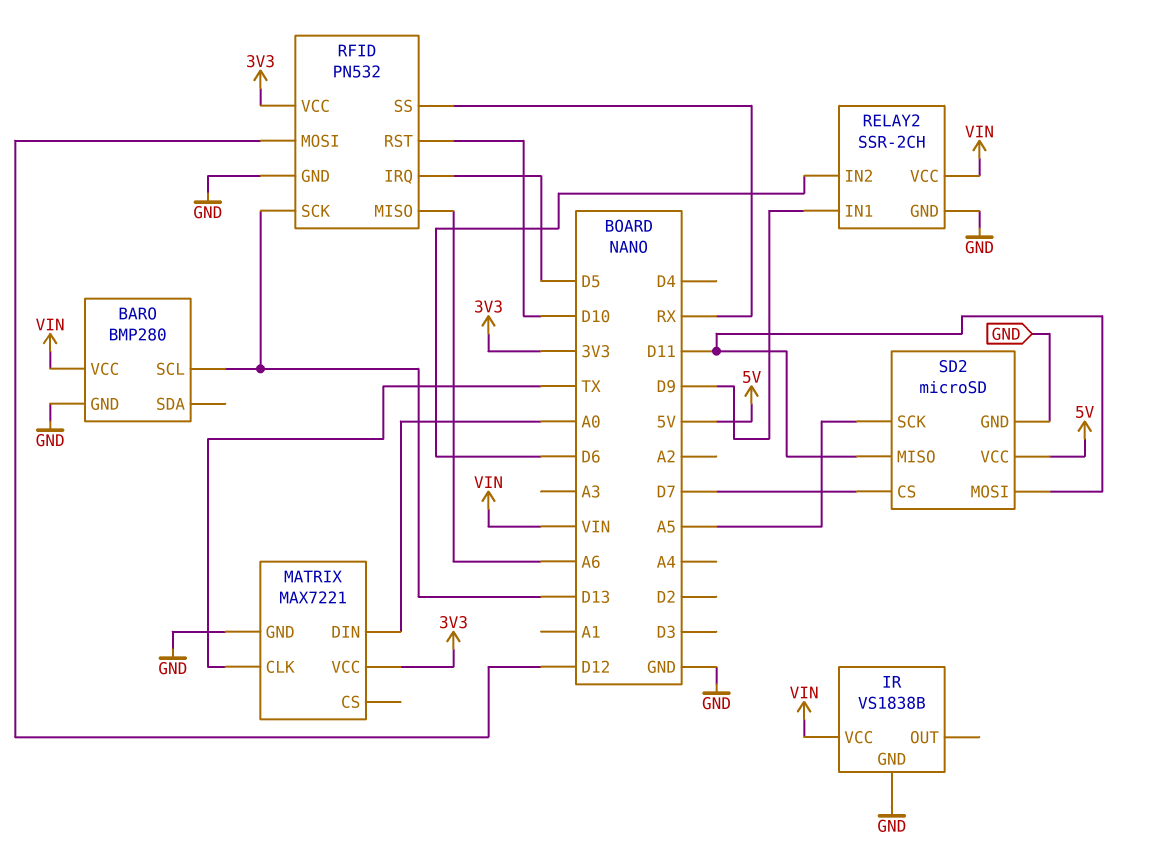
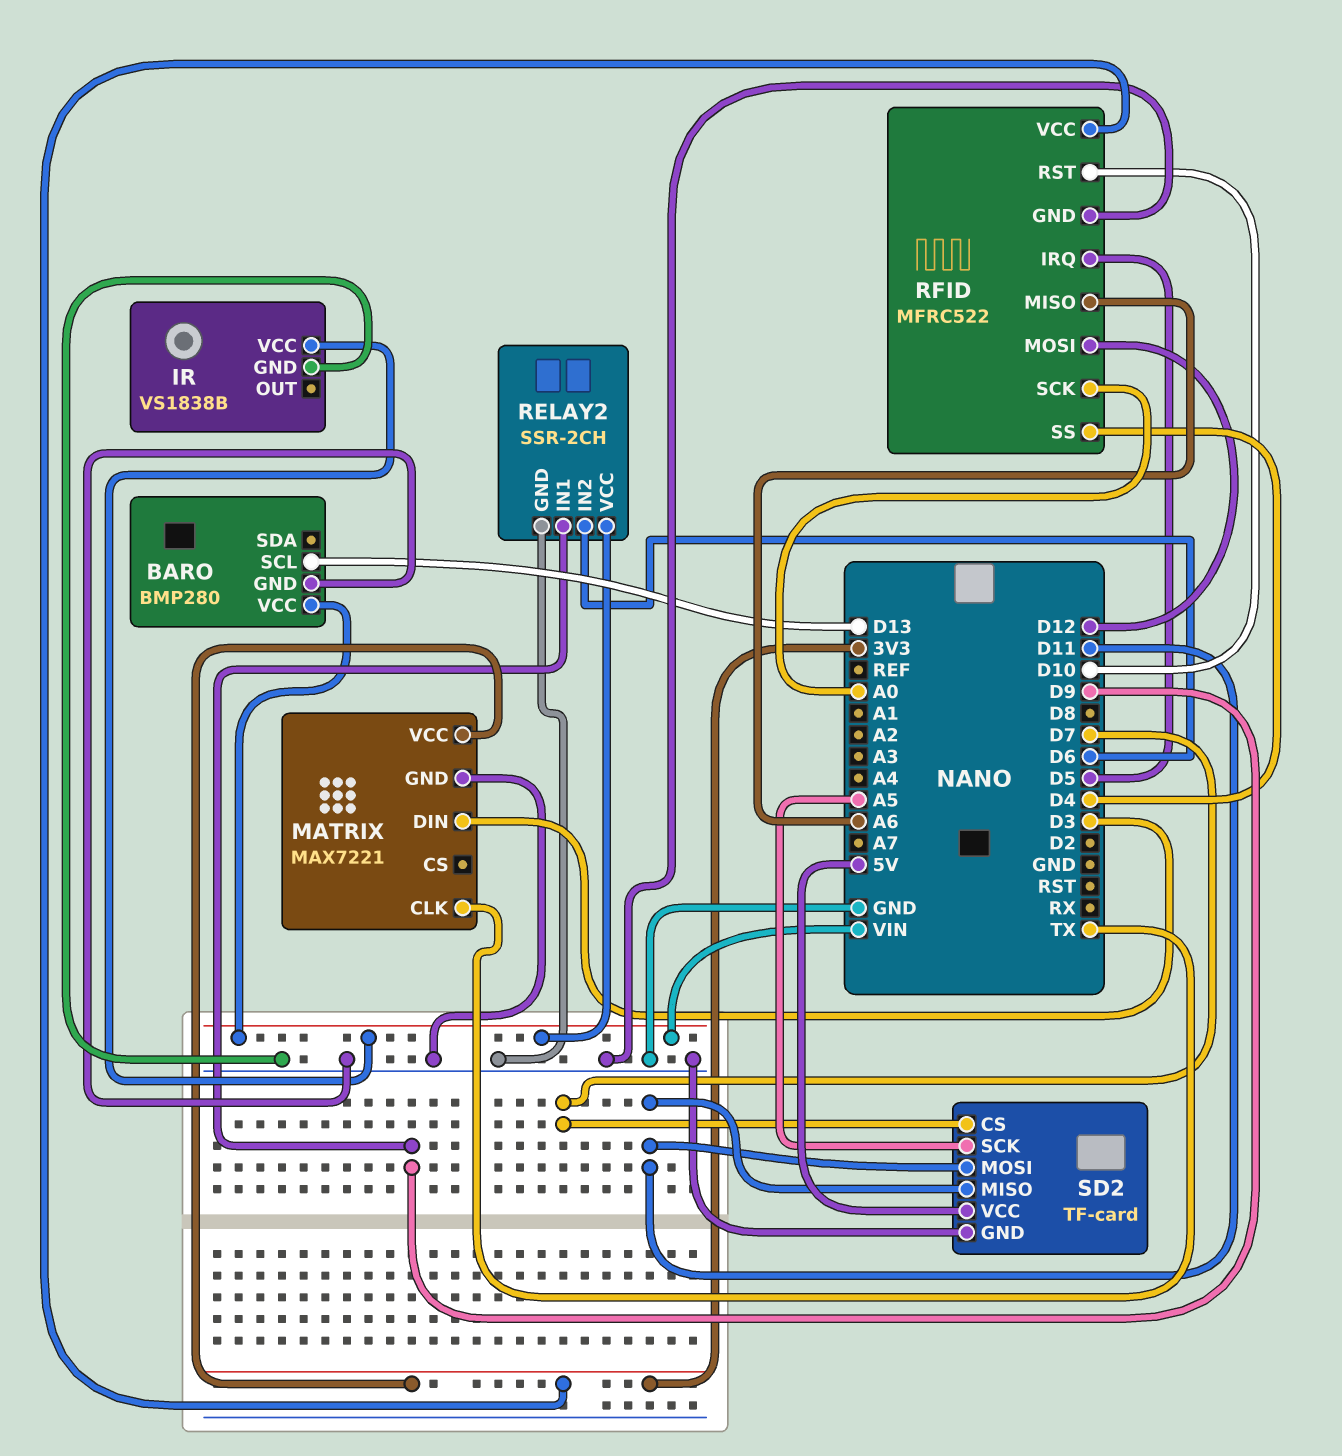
MATRIX pin DIN: A0 -> D3
RFID: PN532 -> MFRC522
RFID pin SCK: D13 -> A0
RFID pin SS: RX -> D4
SD2: microSD -> TF-card

